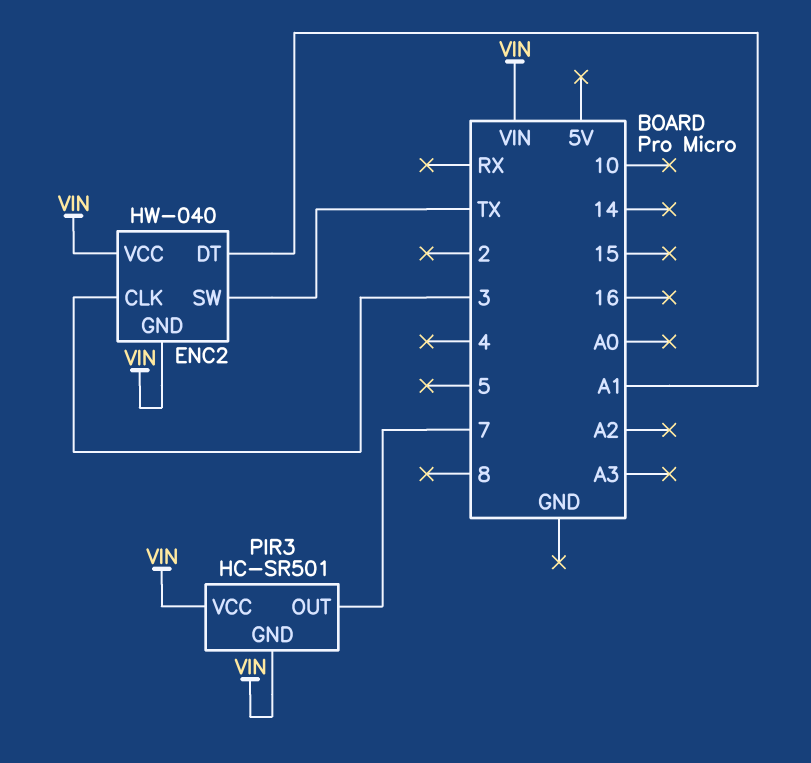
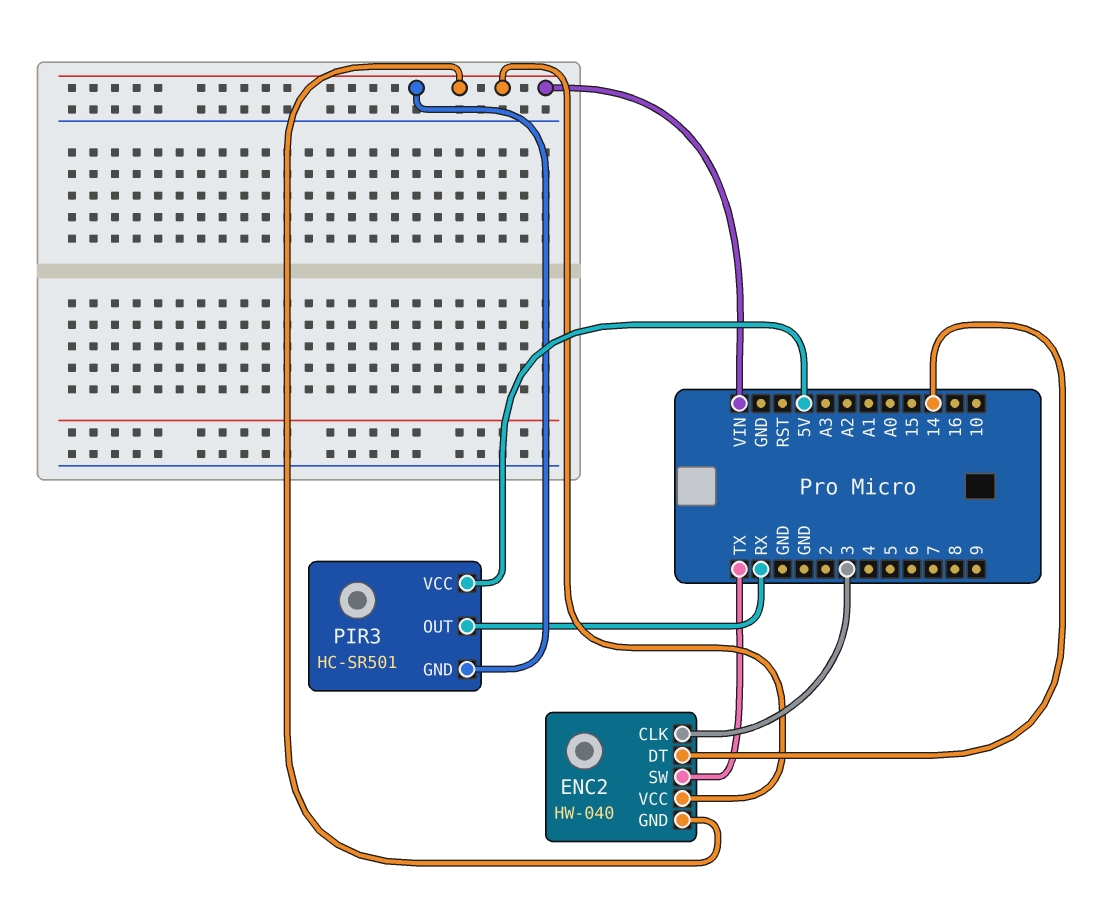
ENC2 pin DT: A1 -> 14
PIR3 pin OUT: 7 -> RX
PIR3 pin VCC: VIN -> 5V

